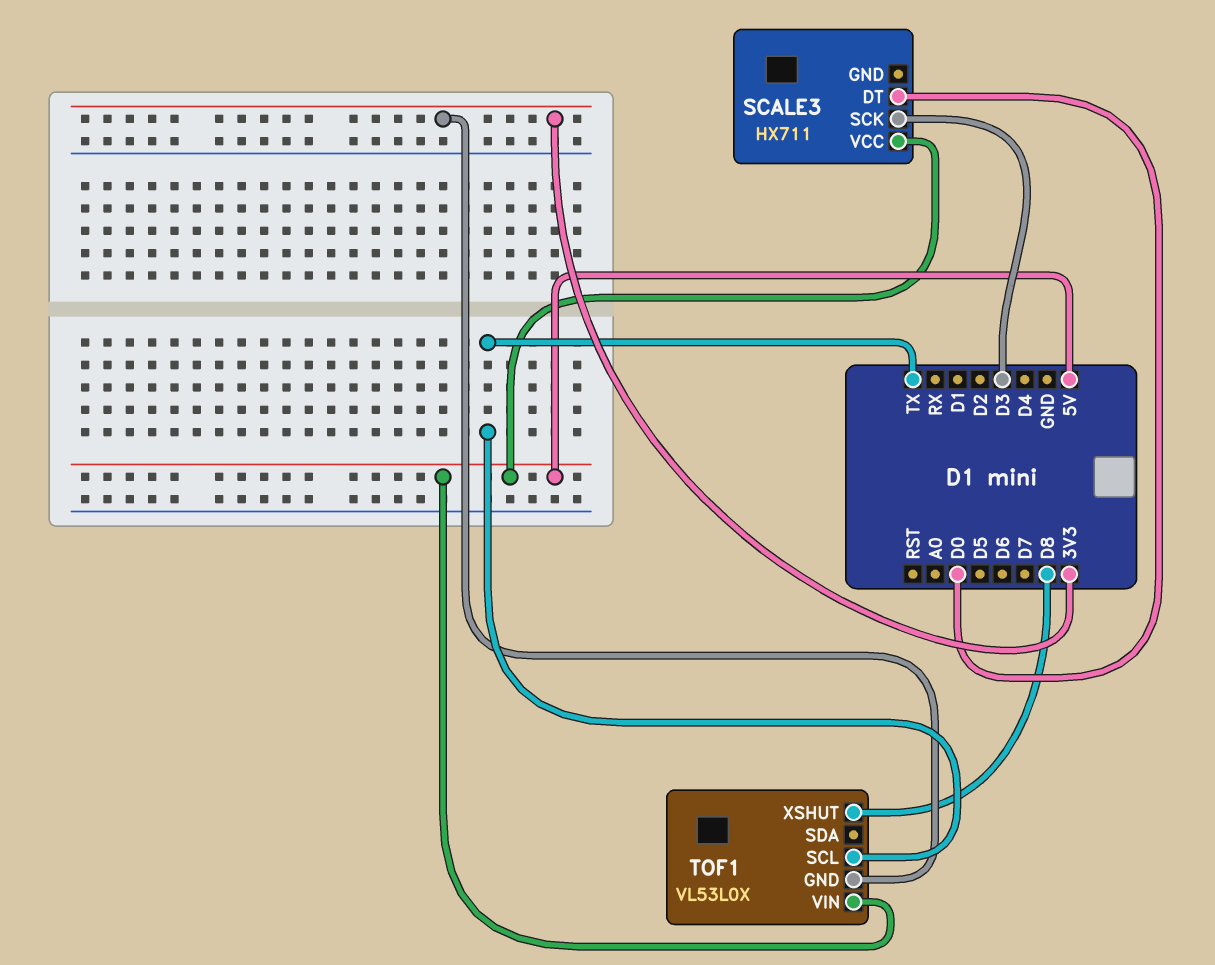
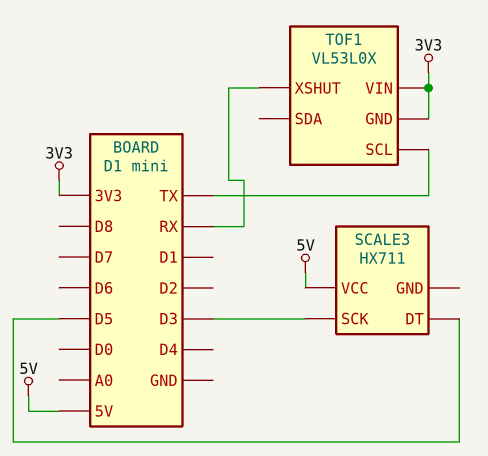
SCALE3 pin DT: D0 -> D5
TOF1 pin VIN: 5V -> 3V3
TOF1 pin XSHUT: D8 -> RX

